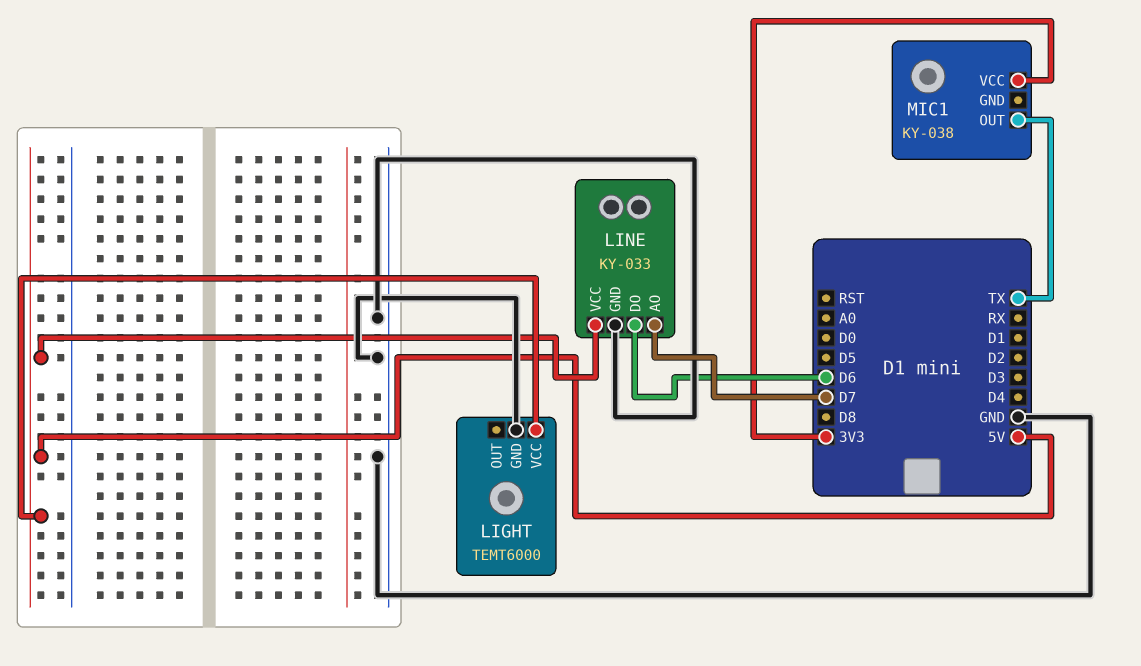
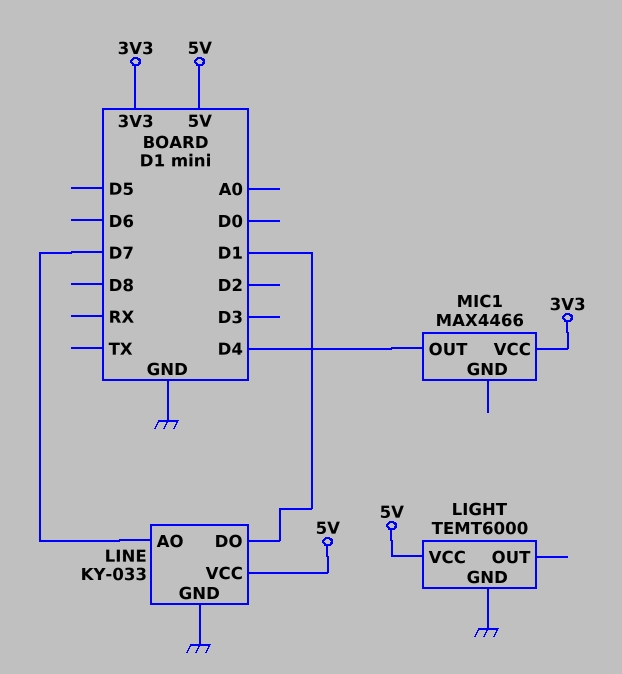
LINE pin DO: D6 -> D1
MIC1: KY-038 -> MAX4466
MIC1 pin OUT: TX -> D4

